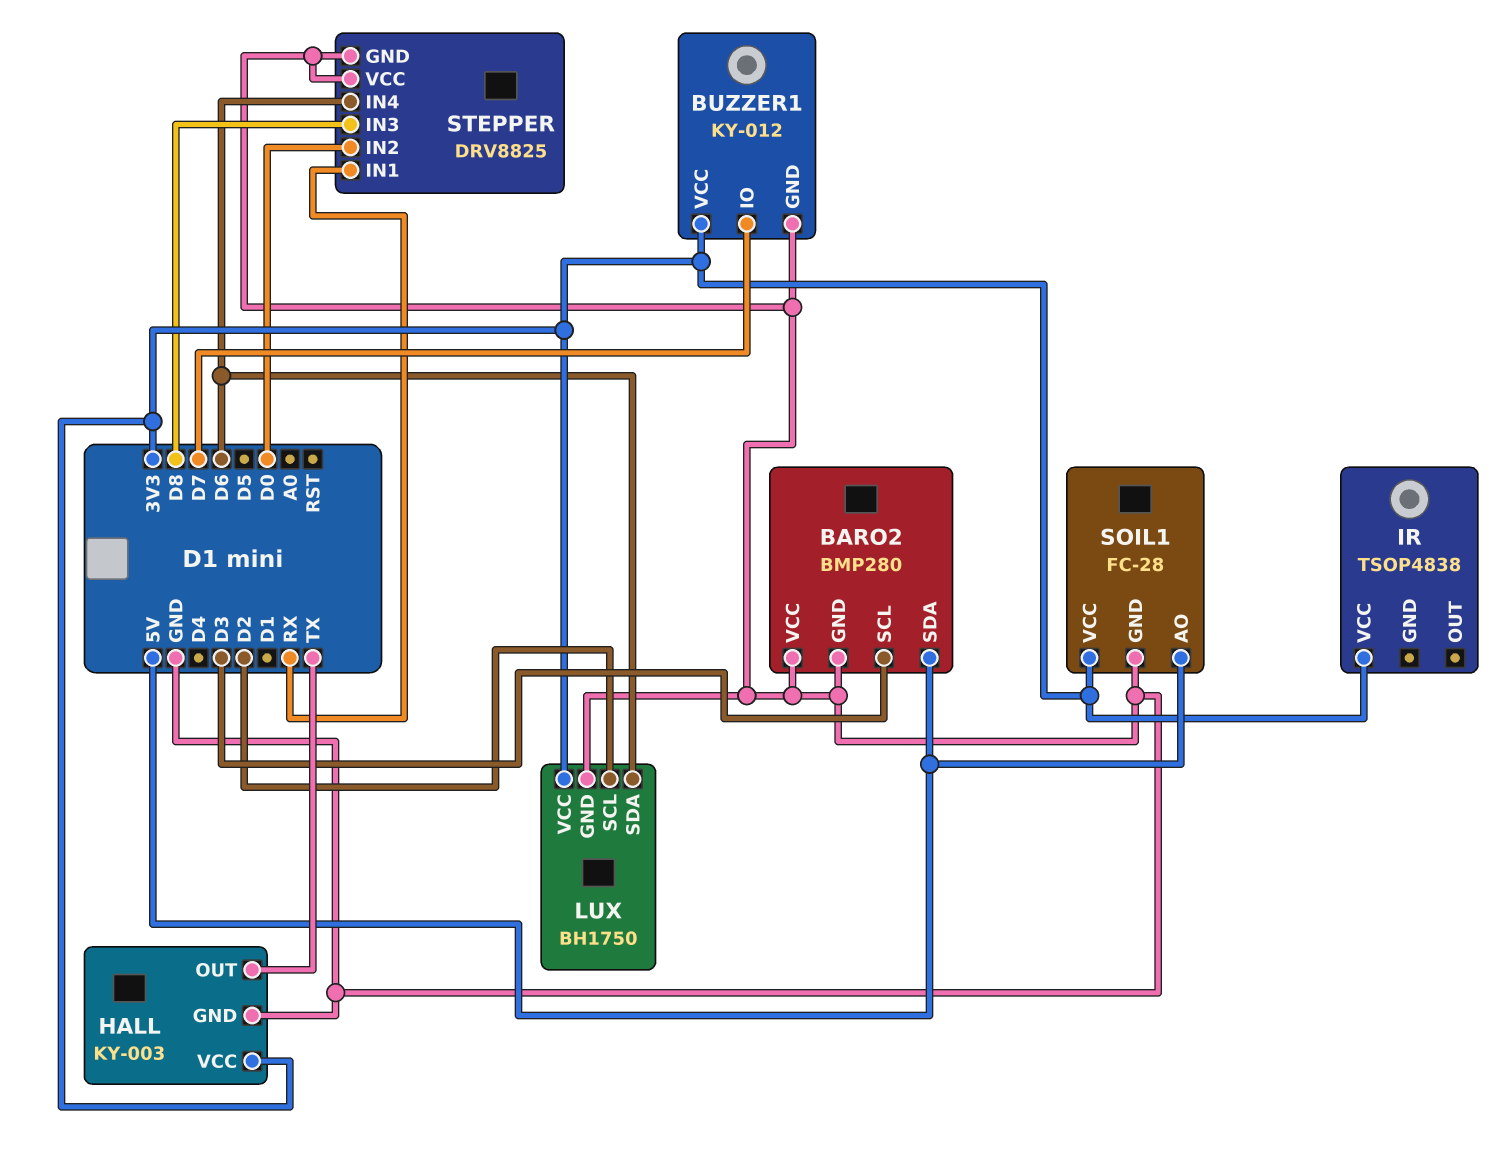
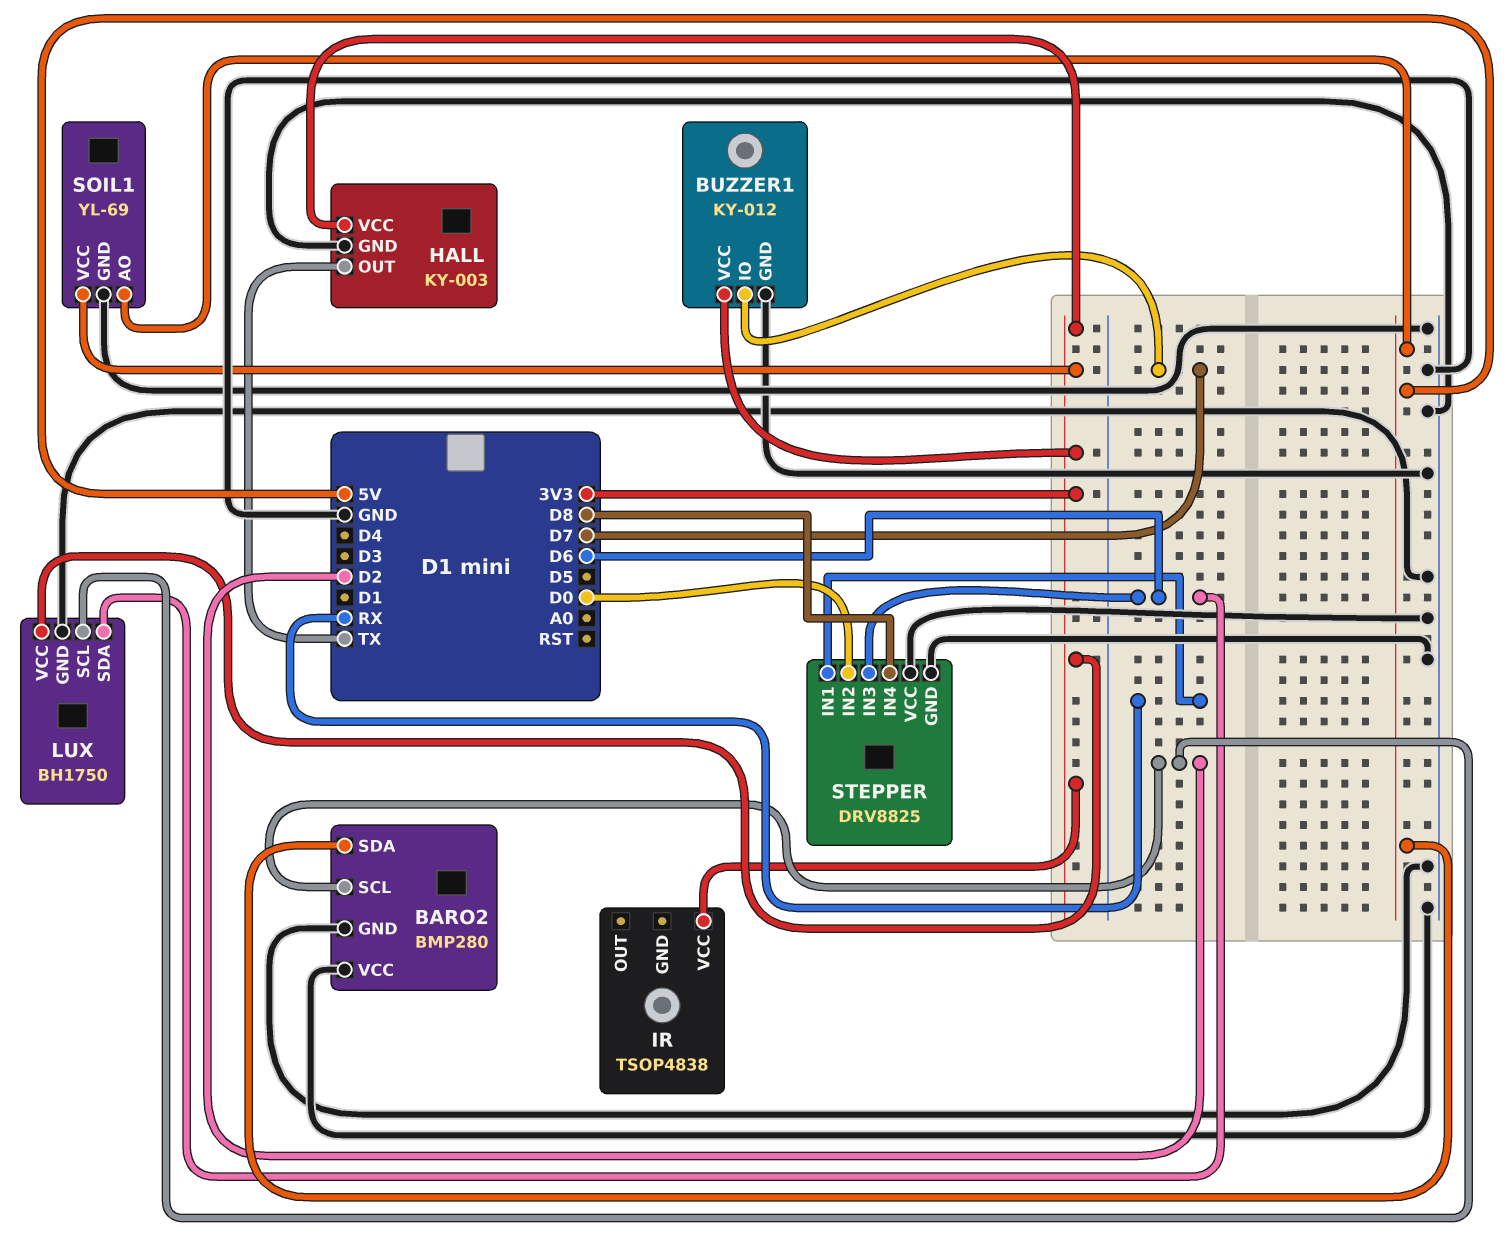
BARO2 pin SCL: D3 -> D2
SOIL1: FC-28 -> YL-69
STEPPER pin IN3: D8 -> D6
STEPPER pin IN4: D6 -> D8

